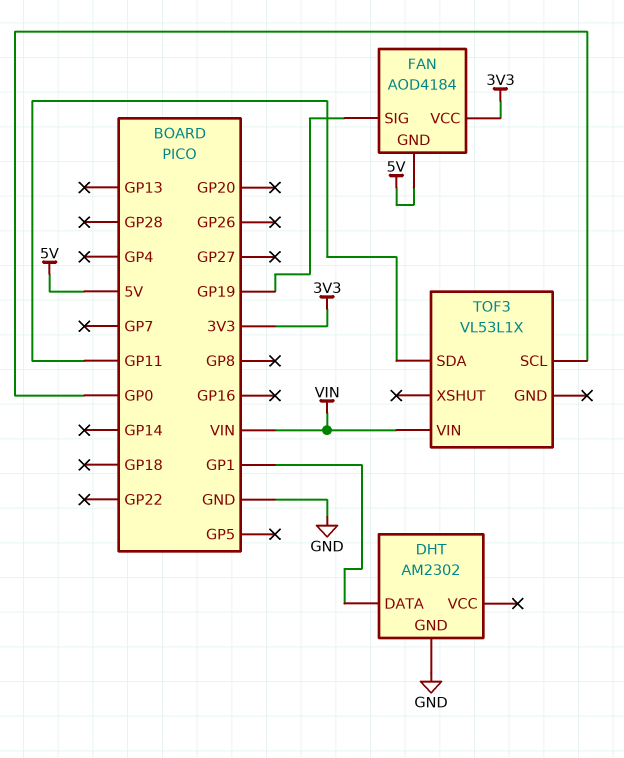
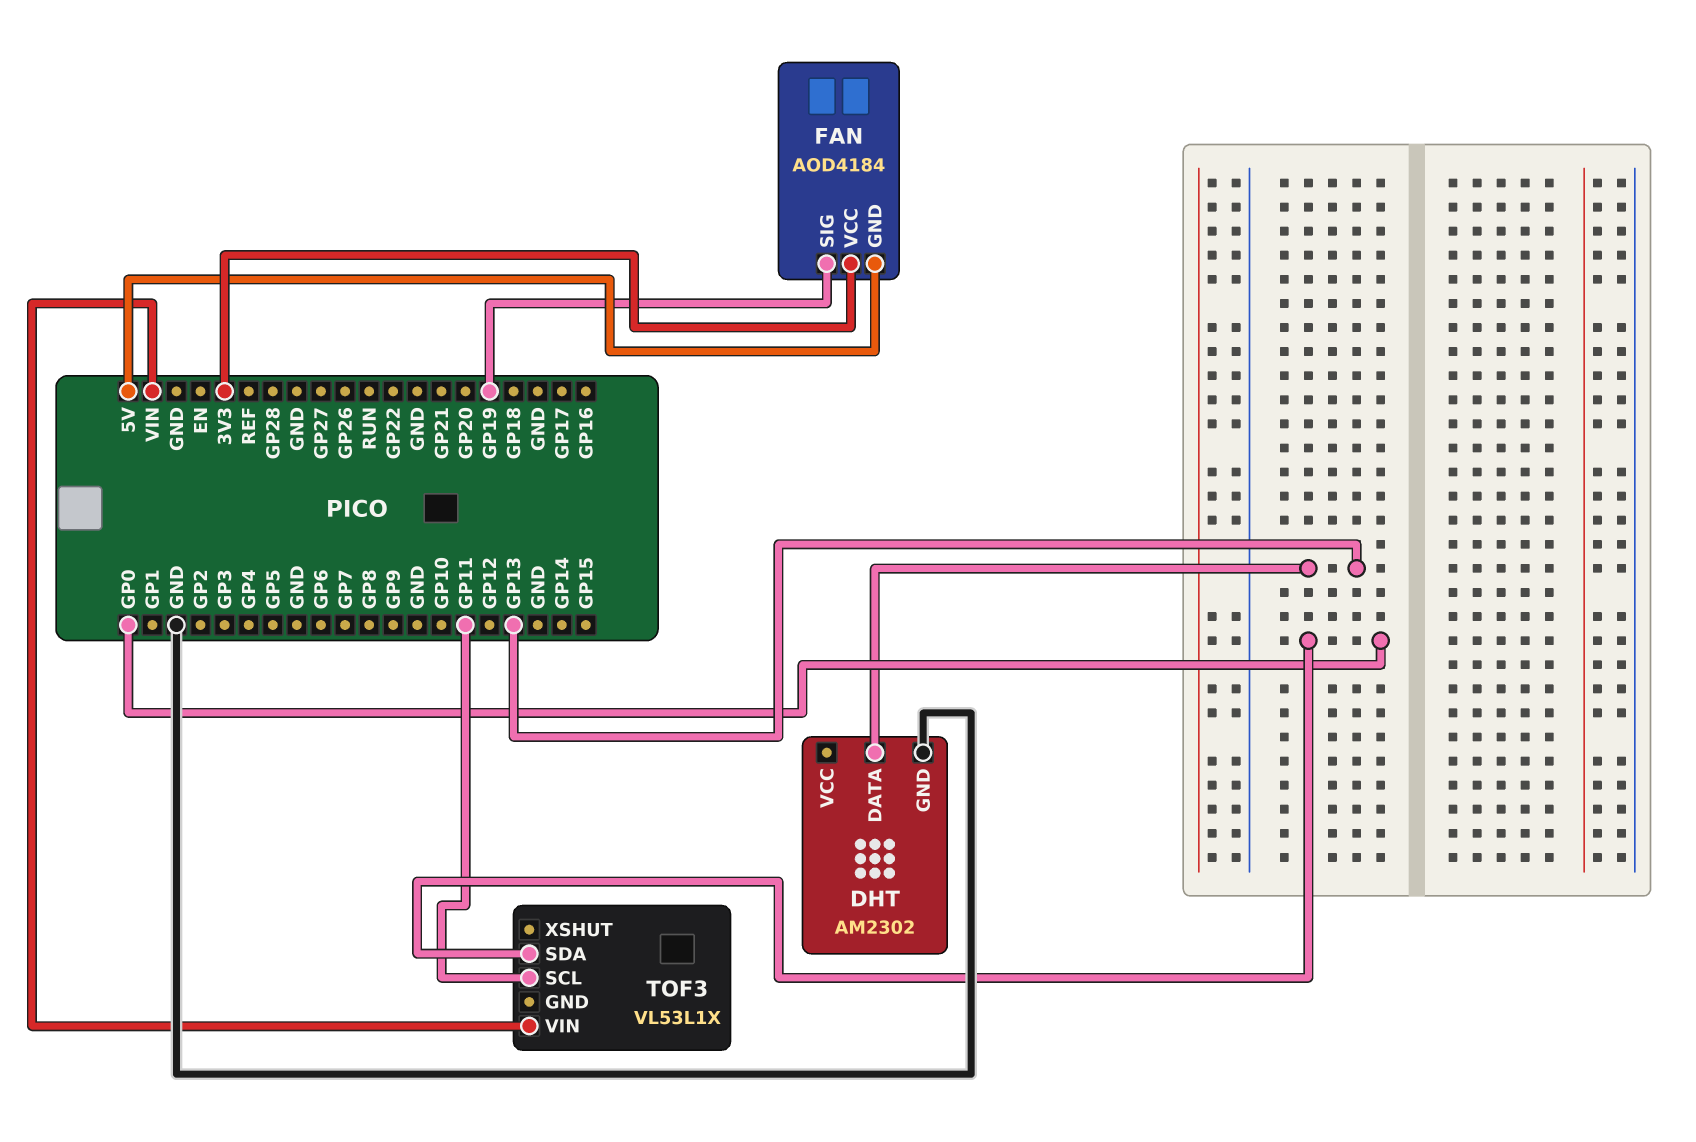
DHT pin DATA: GP1 -> GP13
TOF3 pin SCL: GP0 -> GP11
TOF3 pin SDA: GP11 -> GP0

